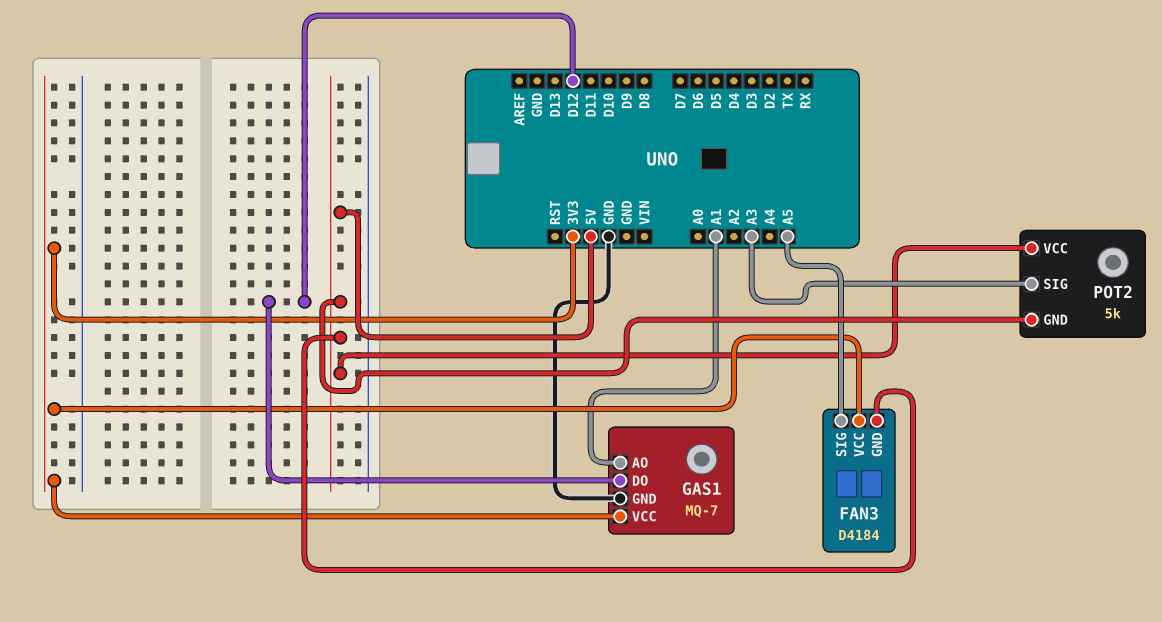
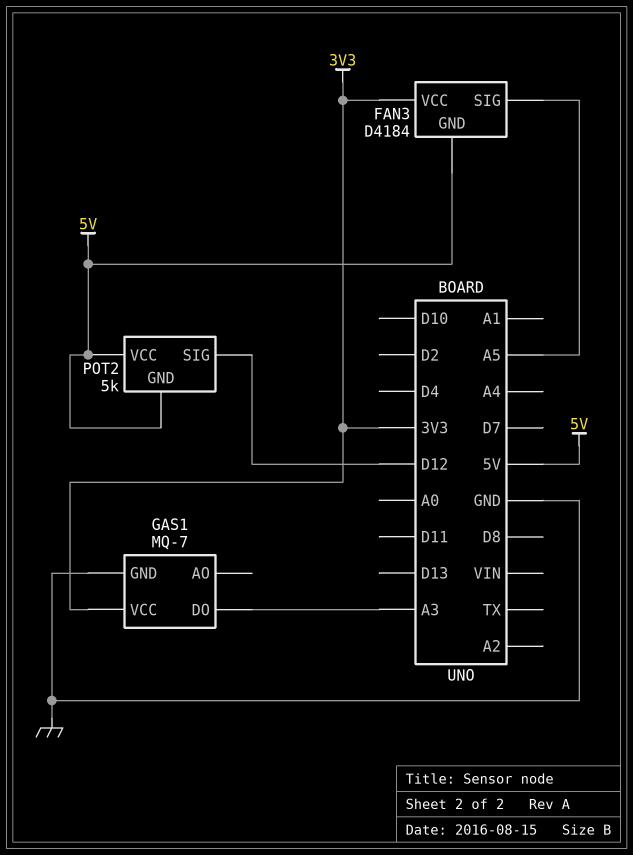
GAS1 pin AO: A1 -> none
GAS1 pin DO: D12 -> A3
POT2 pin SIG: A3 -> D12

